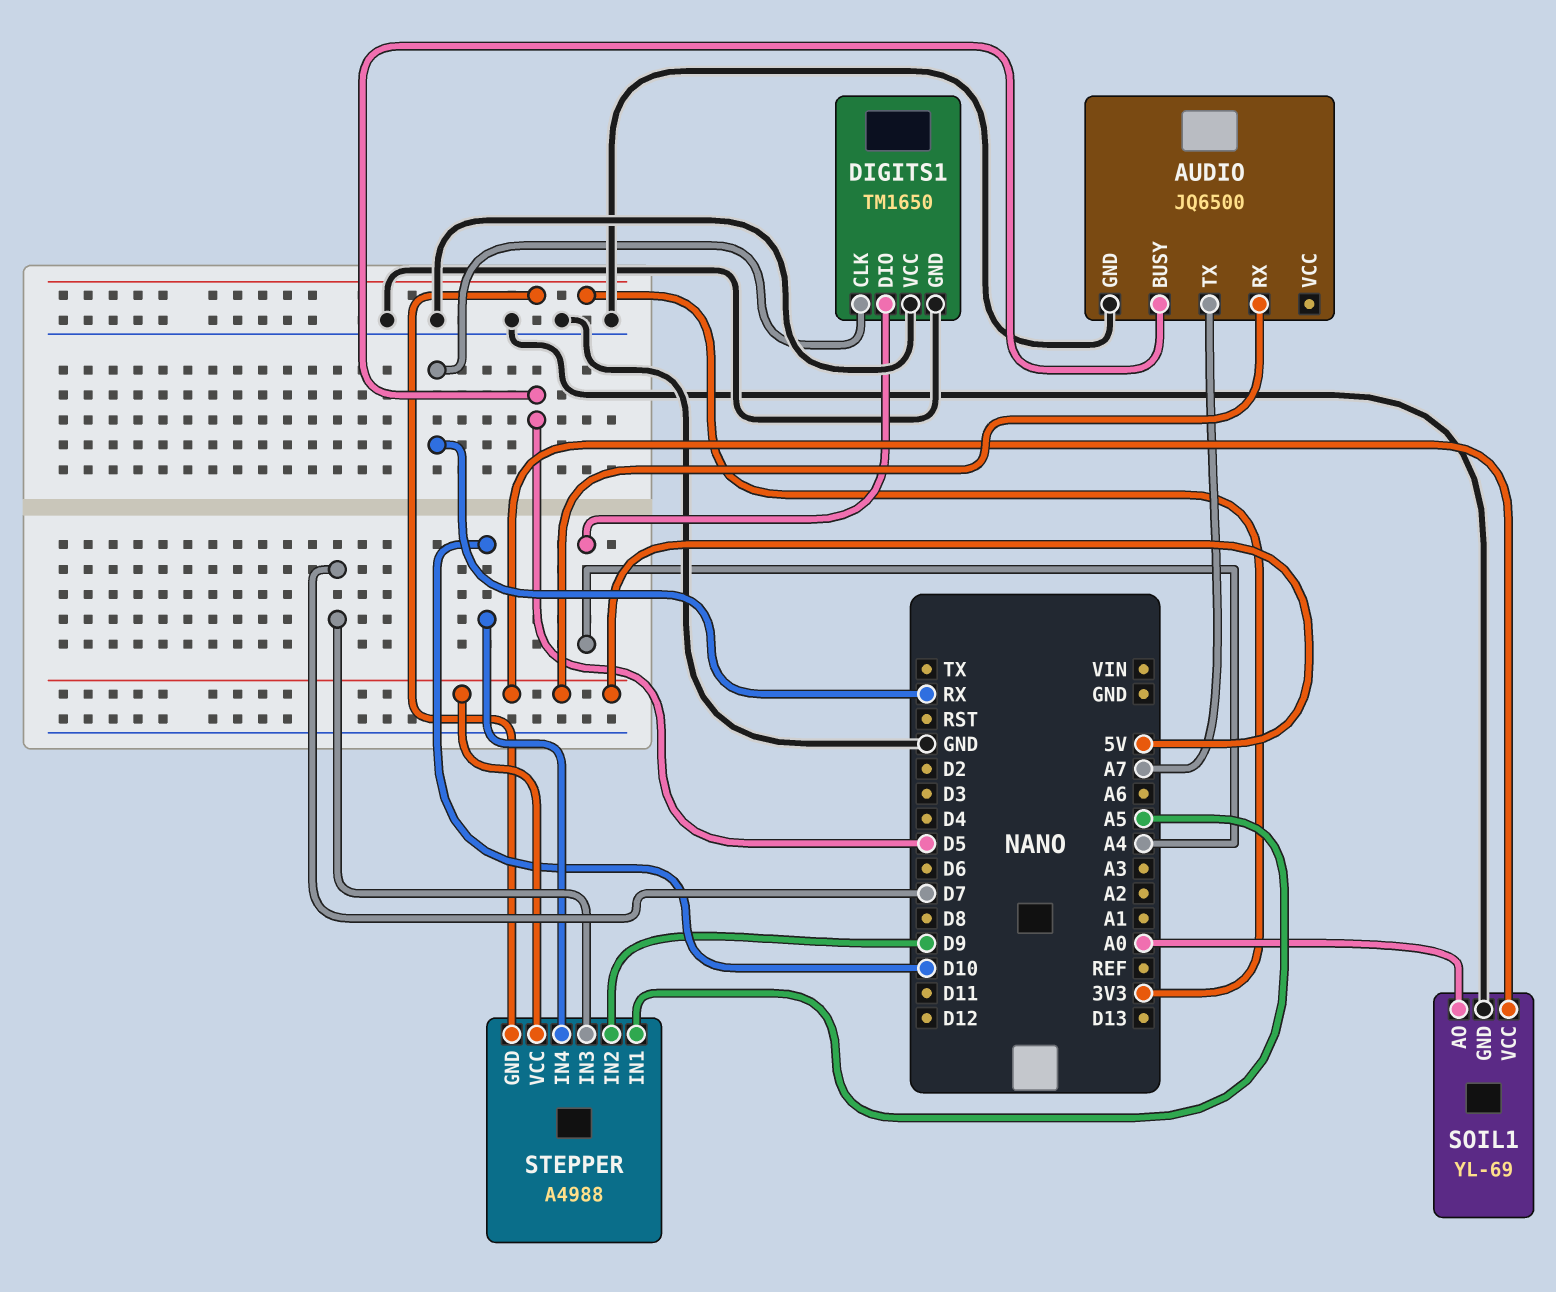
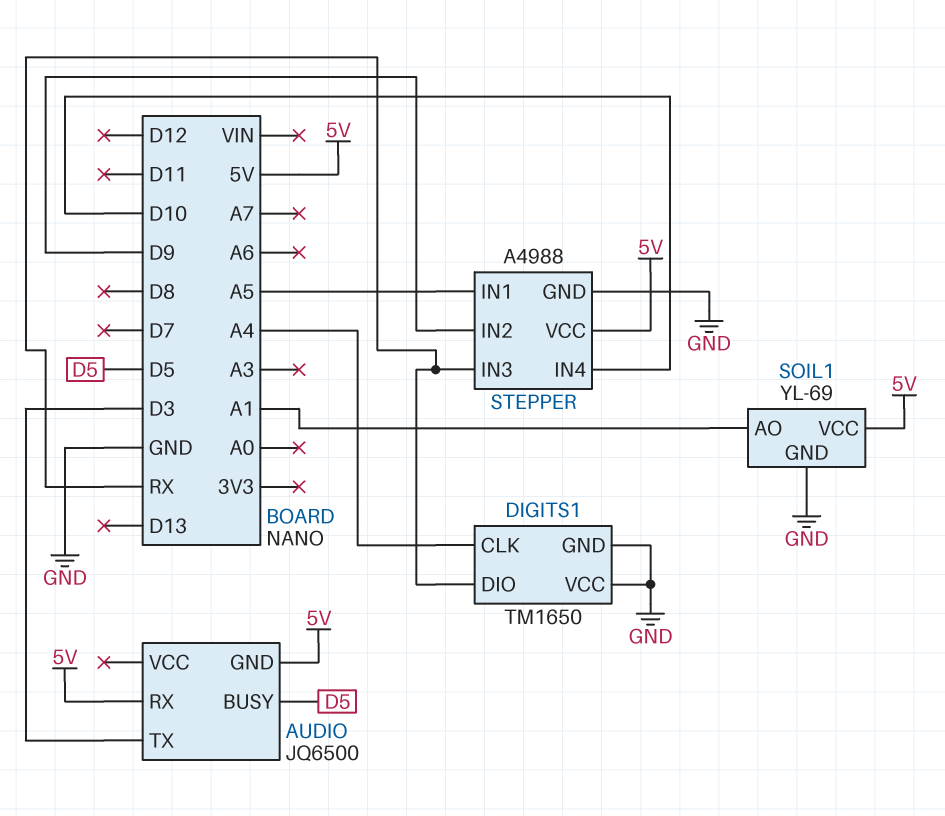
AUDIO pin GND: GND -> 5V
AUDIO pin TX: A7 -> D3
DIGITS1 pin CLK: RX -> A4
DIGITS1 pin DIO: A4 -> RX
SOIL1 pin AO: A0 -> A1
STEPPER pin GND: 3V3 -> GND
STEPPER pin IN3: D7 -> RX

